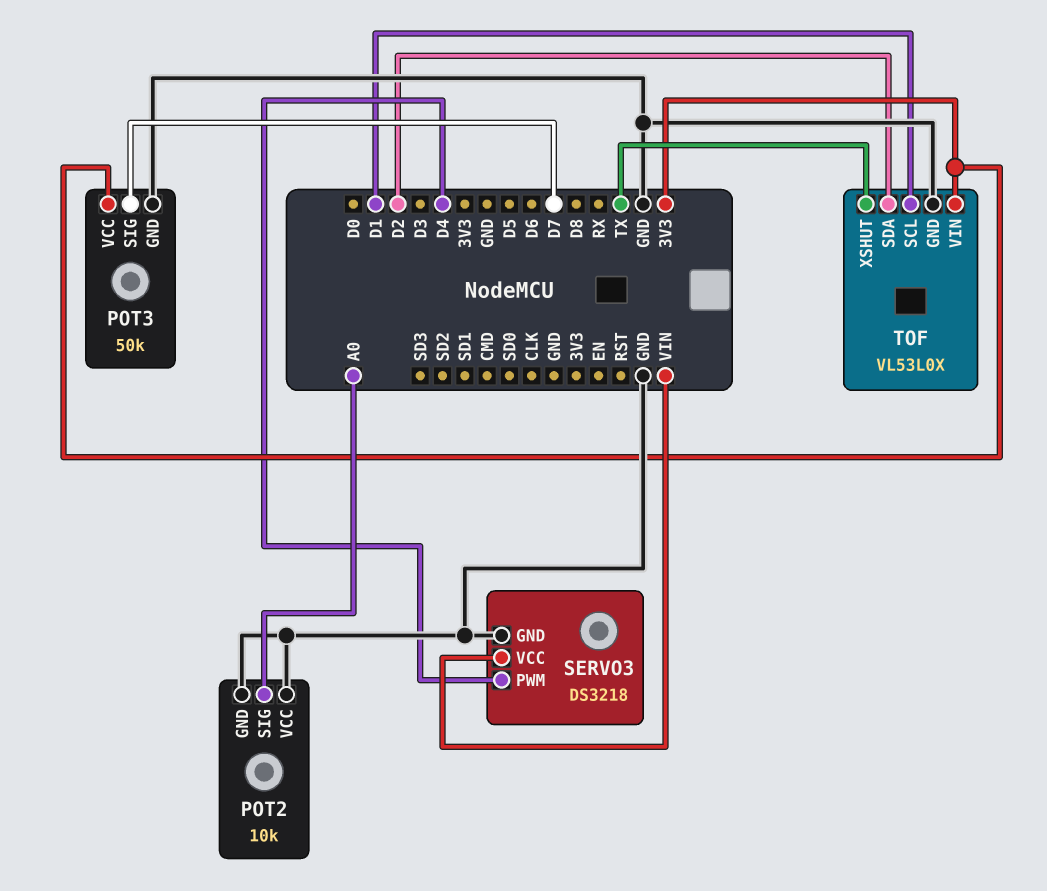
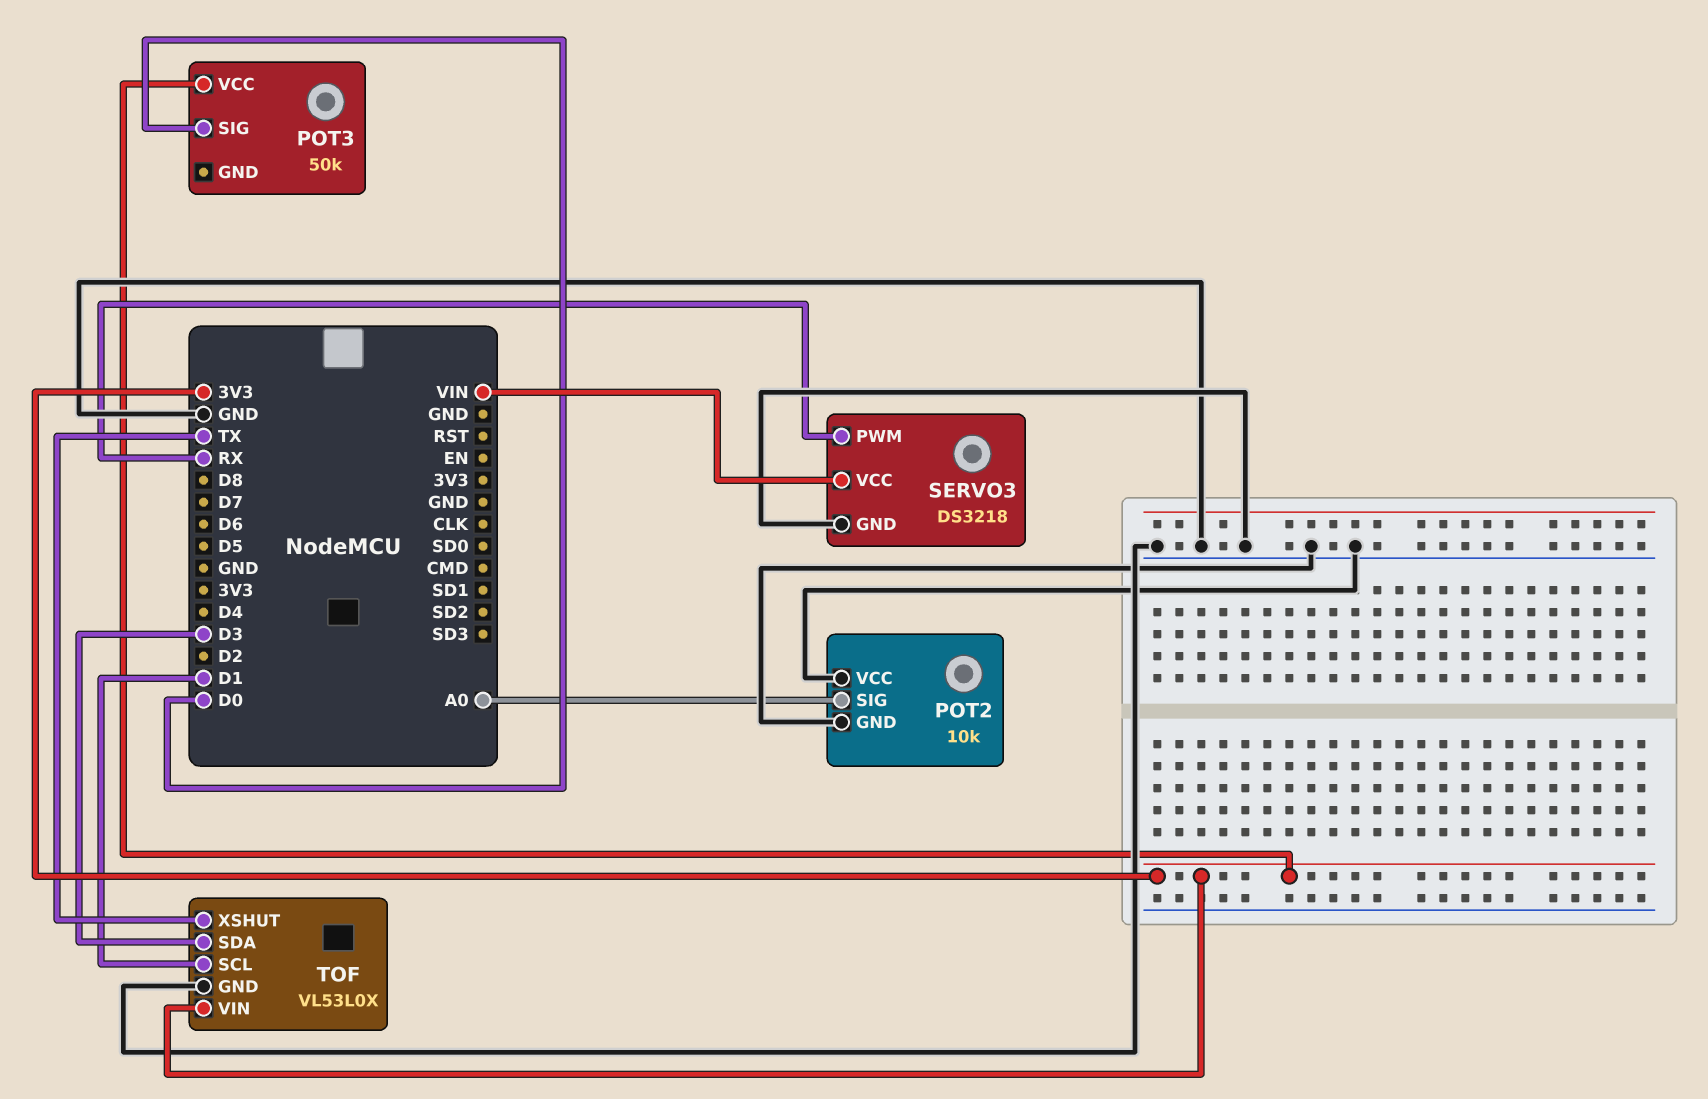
POT3 pin GND: GND -> none
POT3 pin SIG: D7 -> D0
SERVO3 pin PWM: D4 -> RX
TOF pin SDA: D2 -> D3

